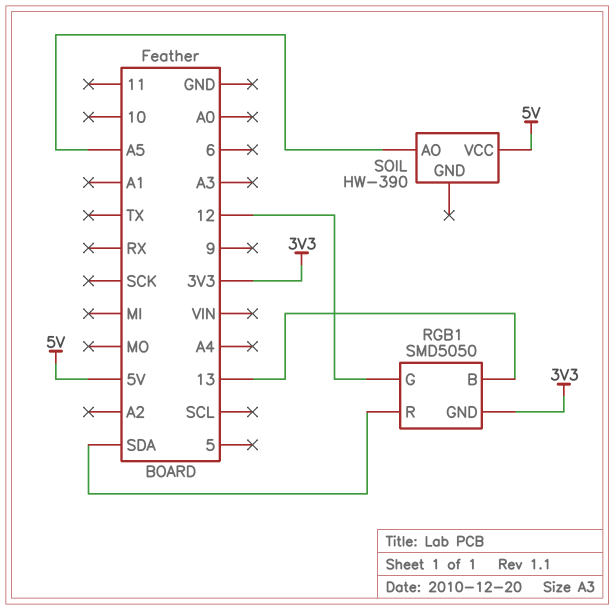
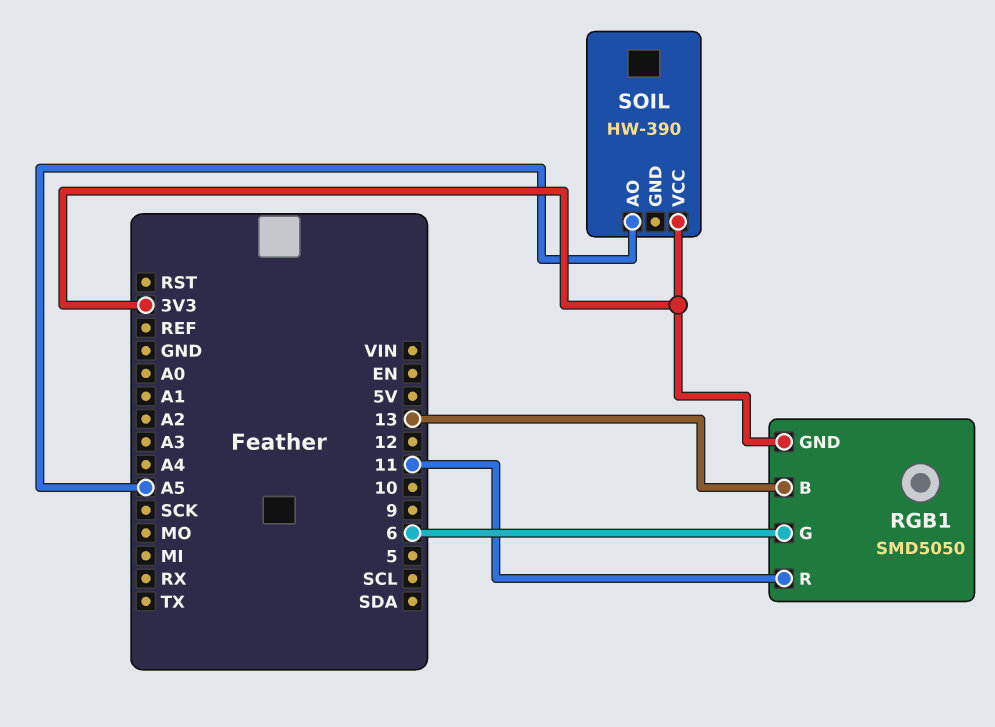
RGB1 pin G: 12 -> 6
RGB1 pin R: SDA -> 11
SOIL pin VCC: 5V -> 3V3

